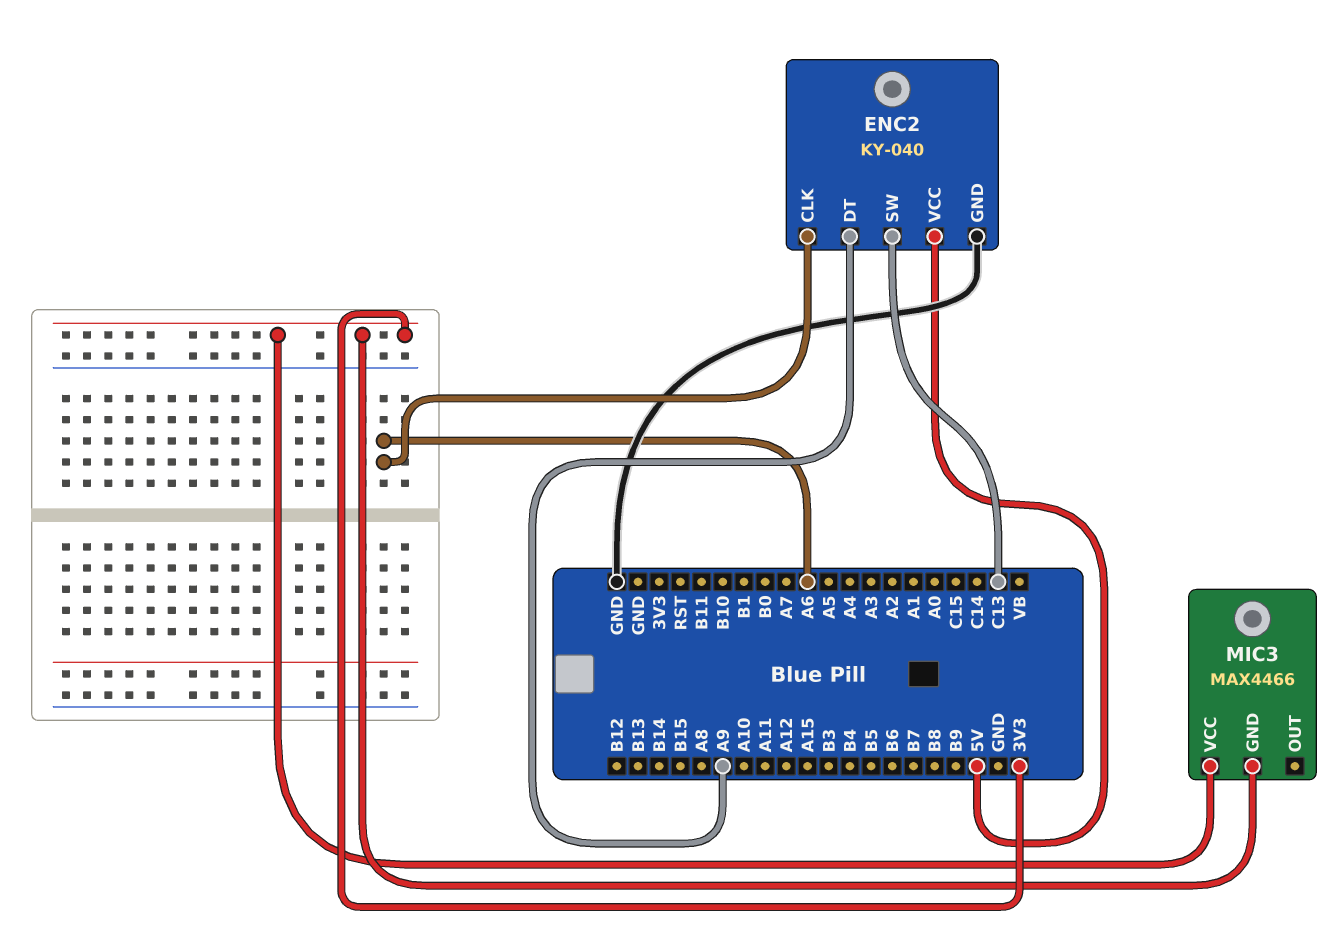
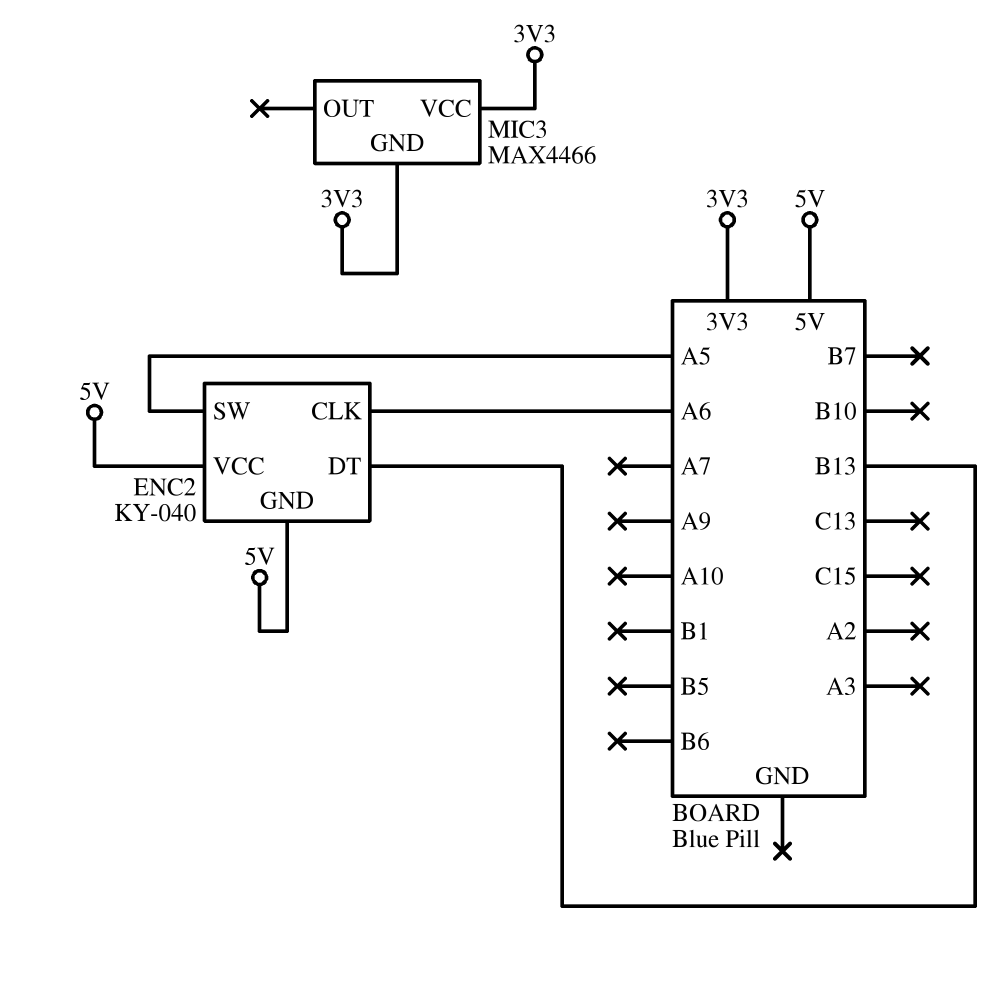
ENC2 pin DT: A9 -> B13
ENC2 pin GND: GND -> 5V
ENC2 pin SW: C13 -> A5

